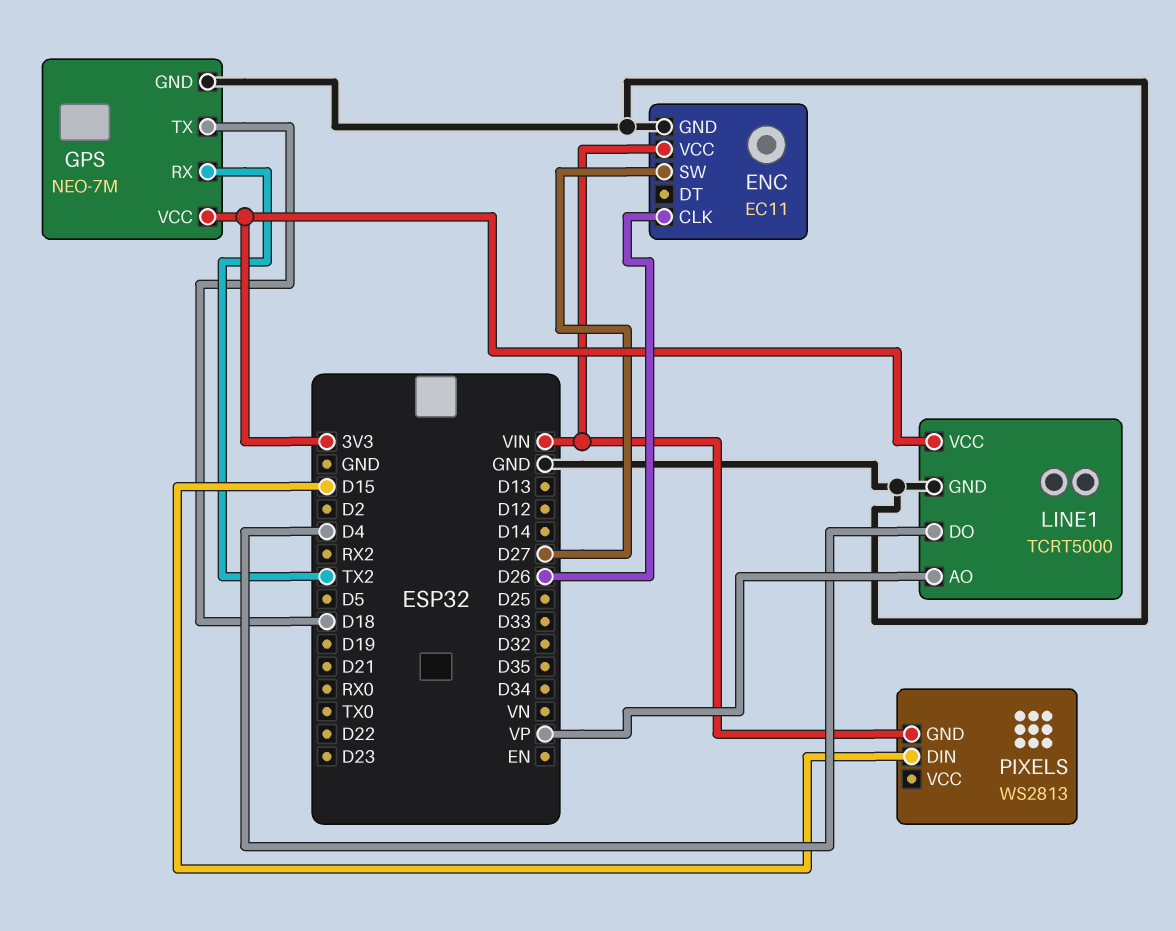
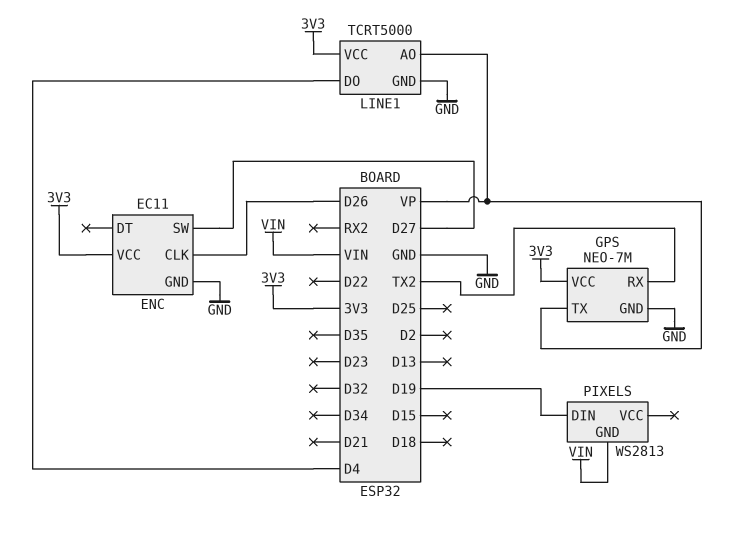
ENC pin VCC: VIN -> 3V3
GPS pin TX: D18 -> VP
PIXELS pin DIN: D15 -> D19

